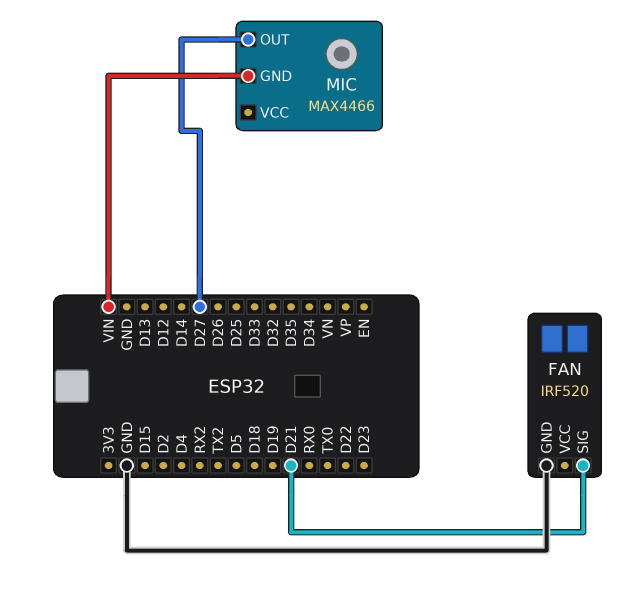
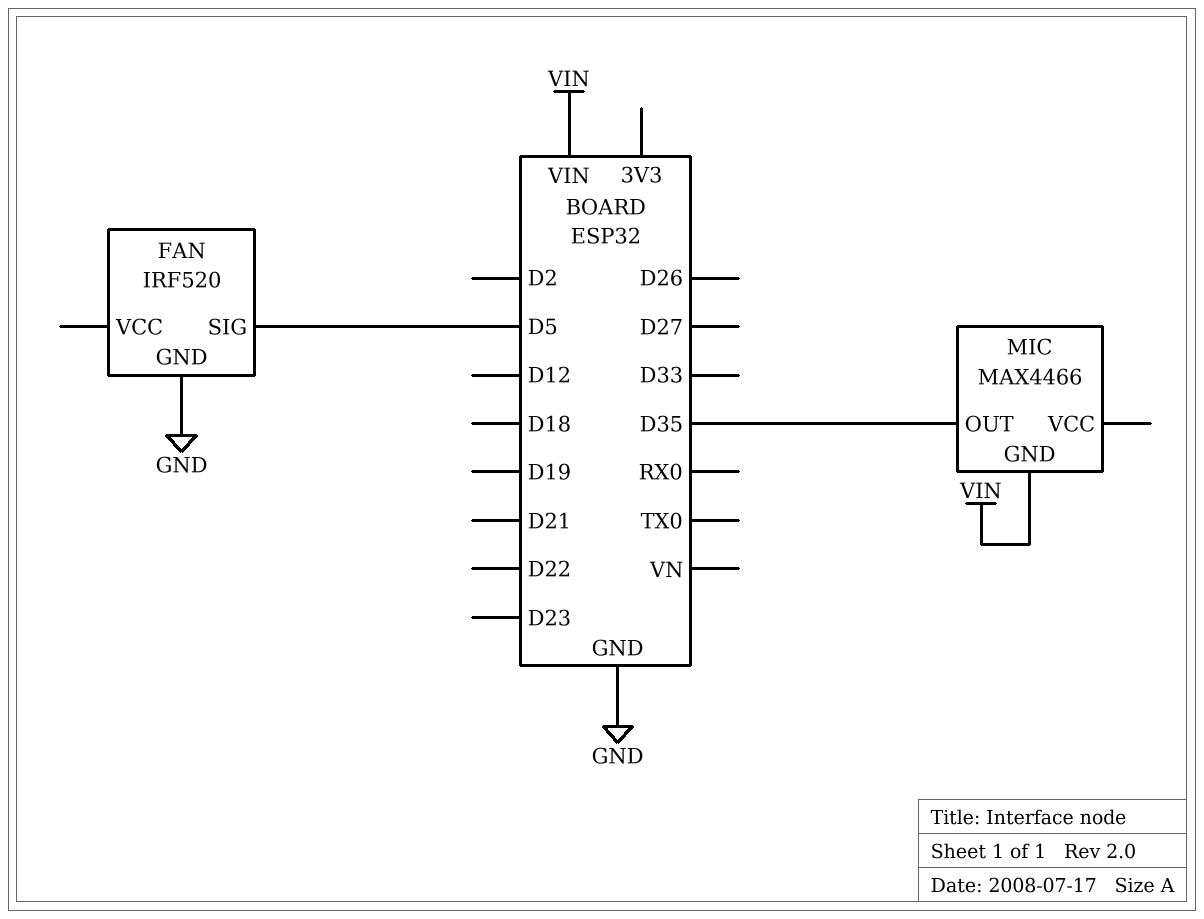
FAN pin SIG: D21 -> D5
MIC pin OUT: D27 -> D35

